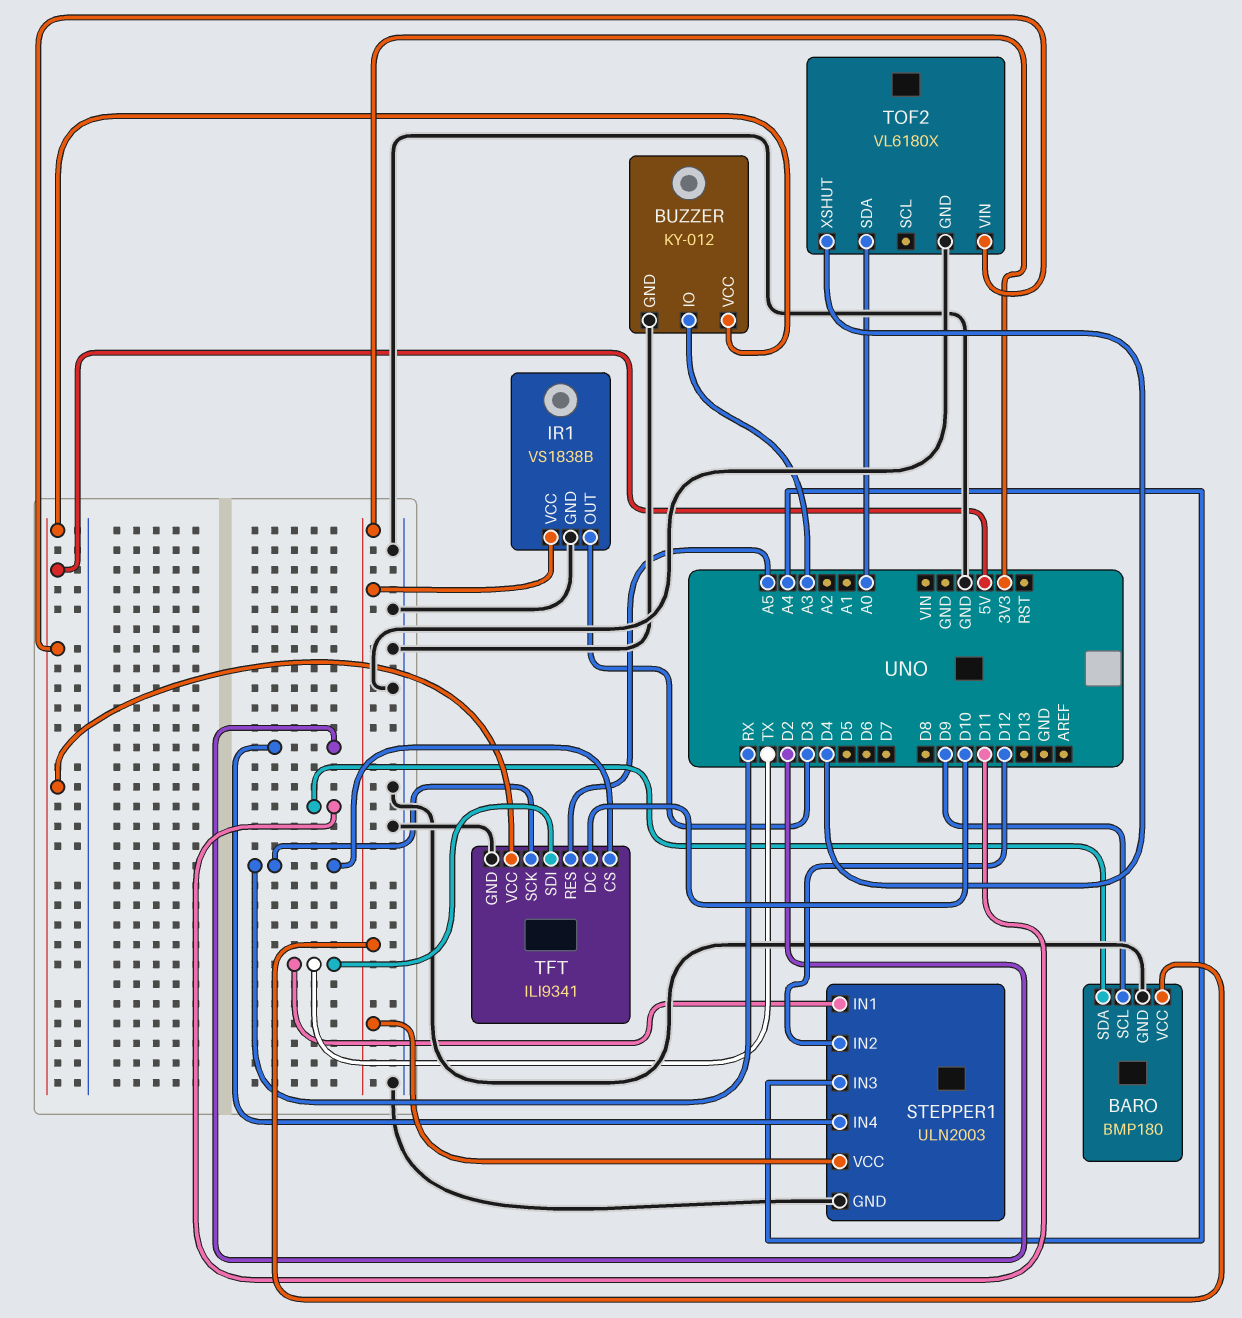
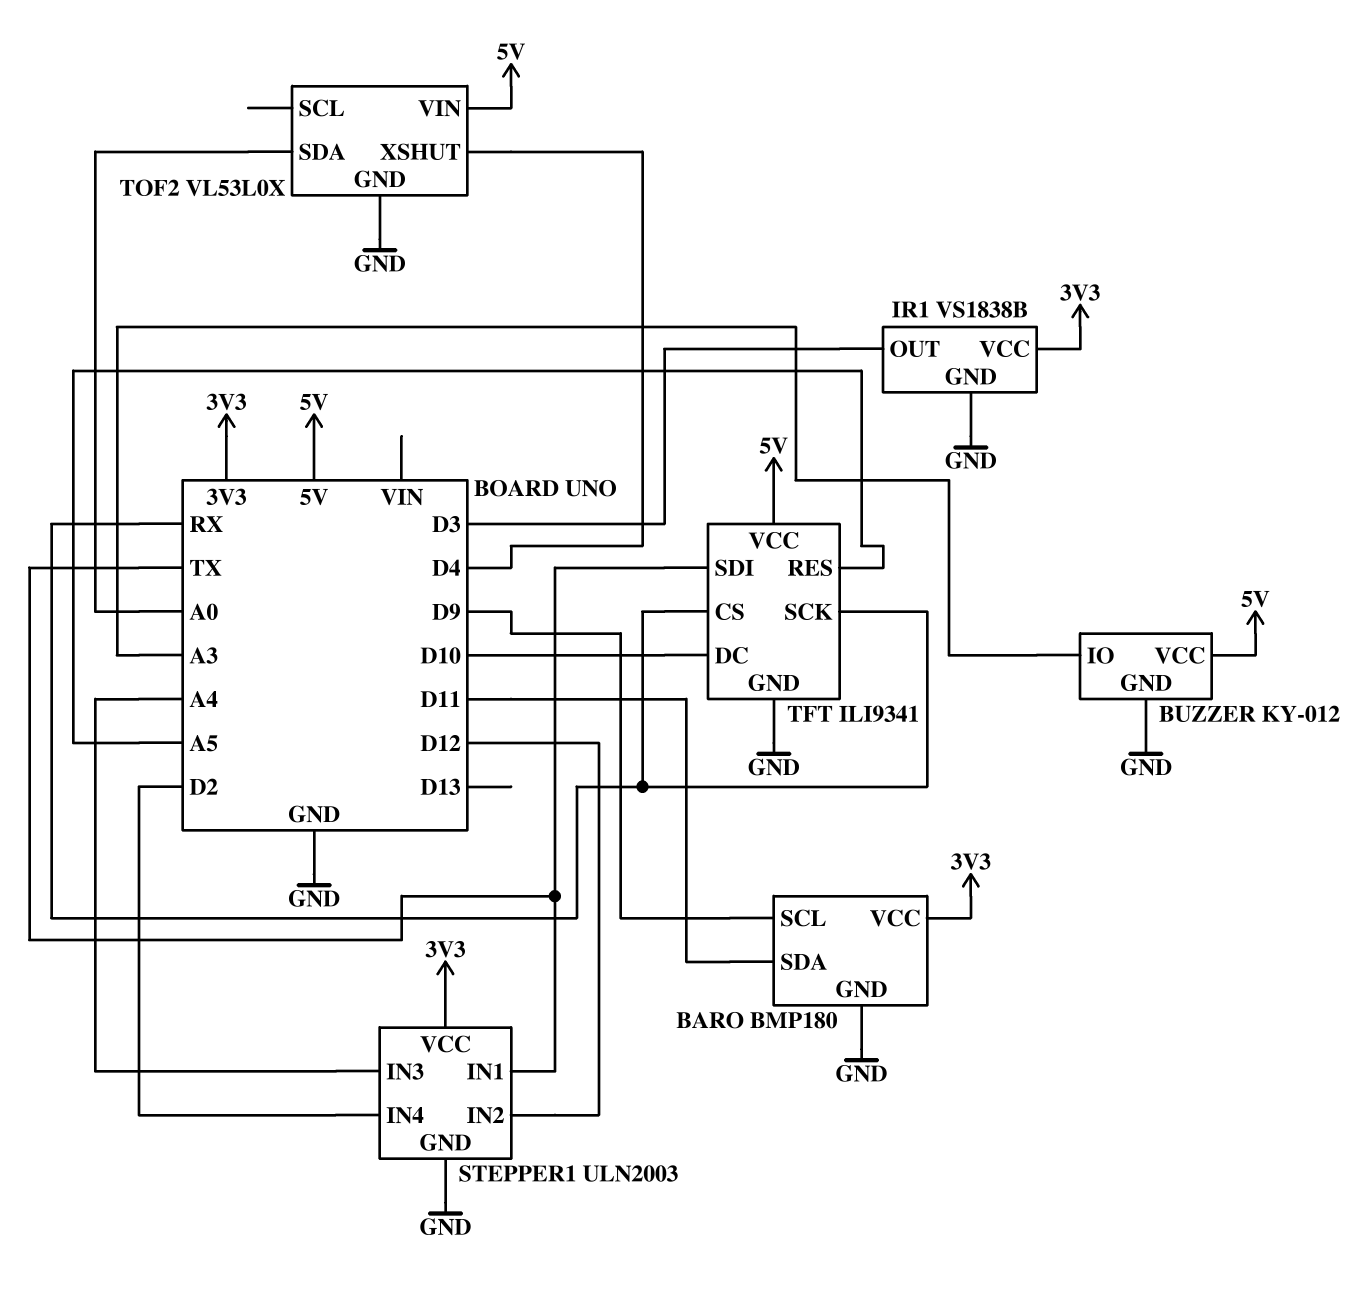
TOF2: VL6180X -> VL53L0X

